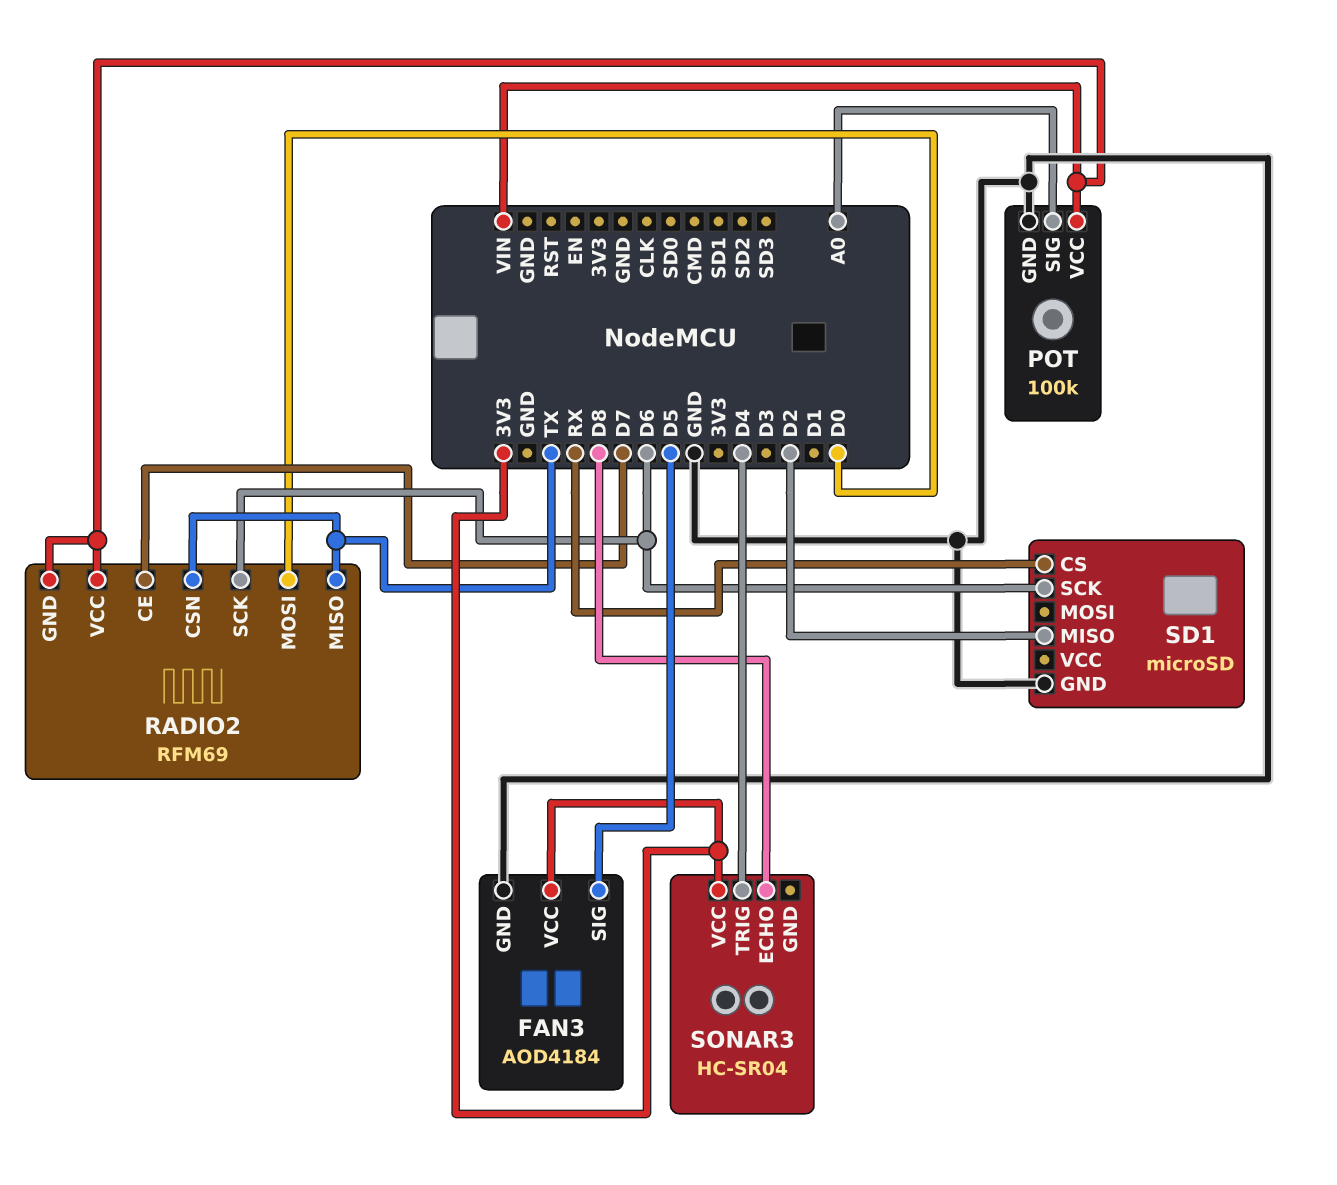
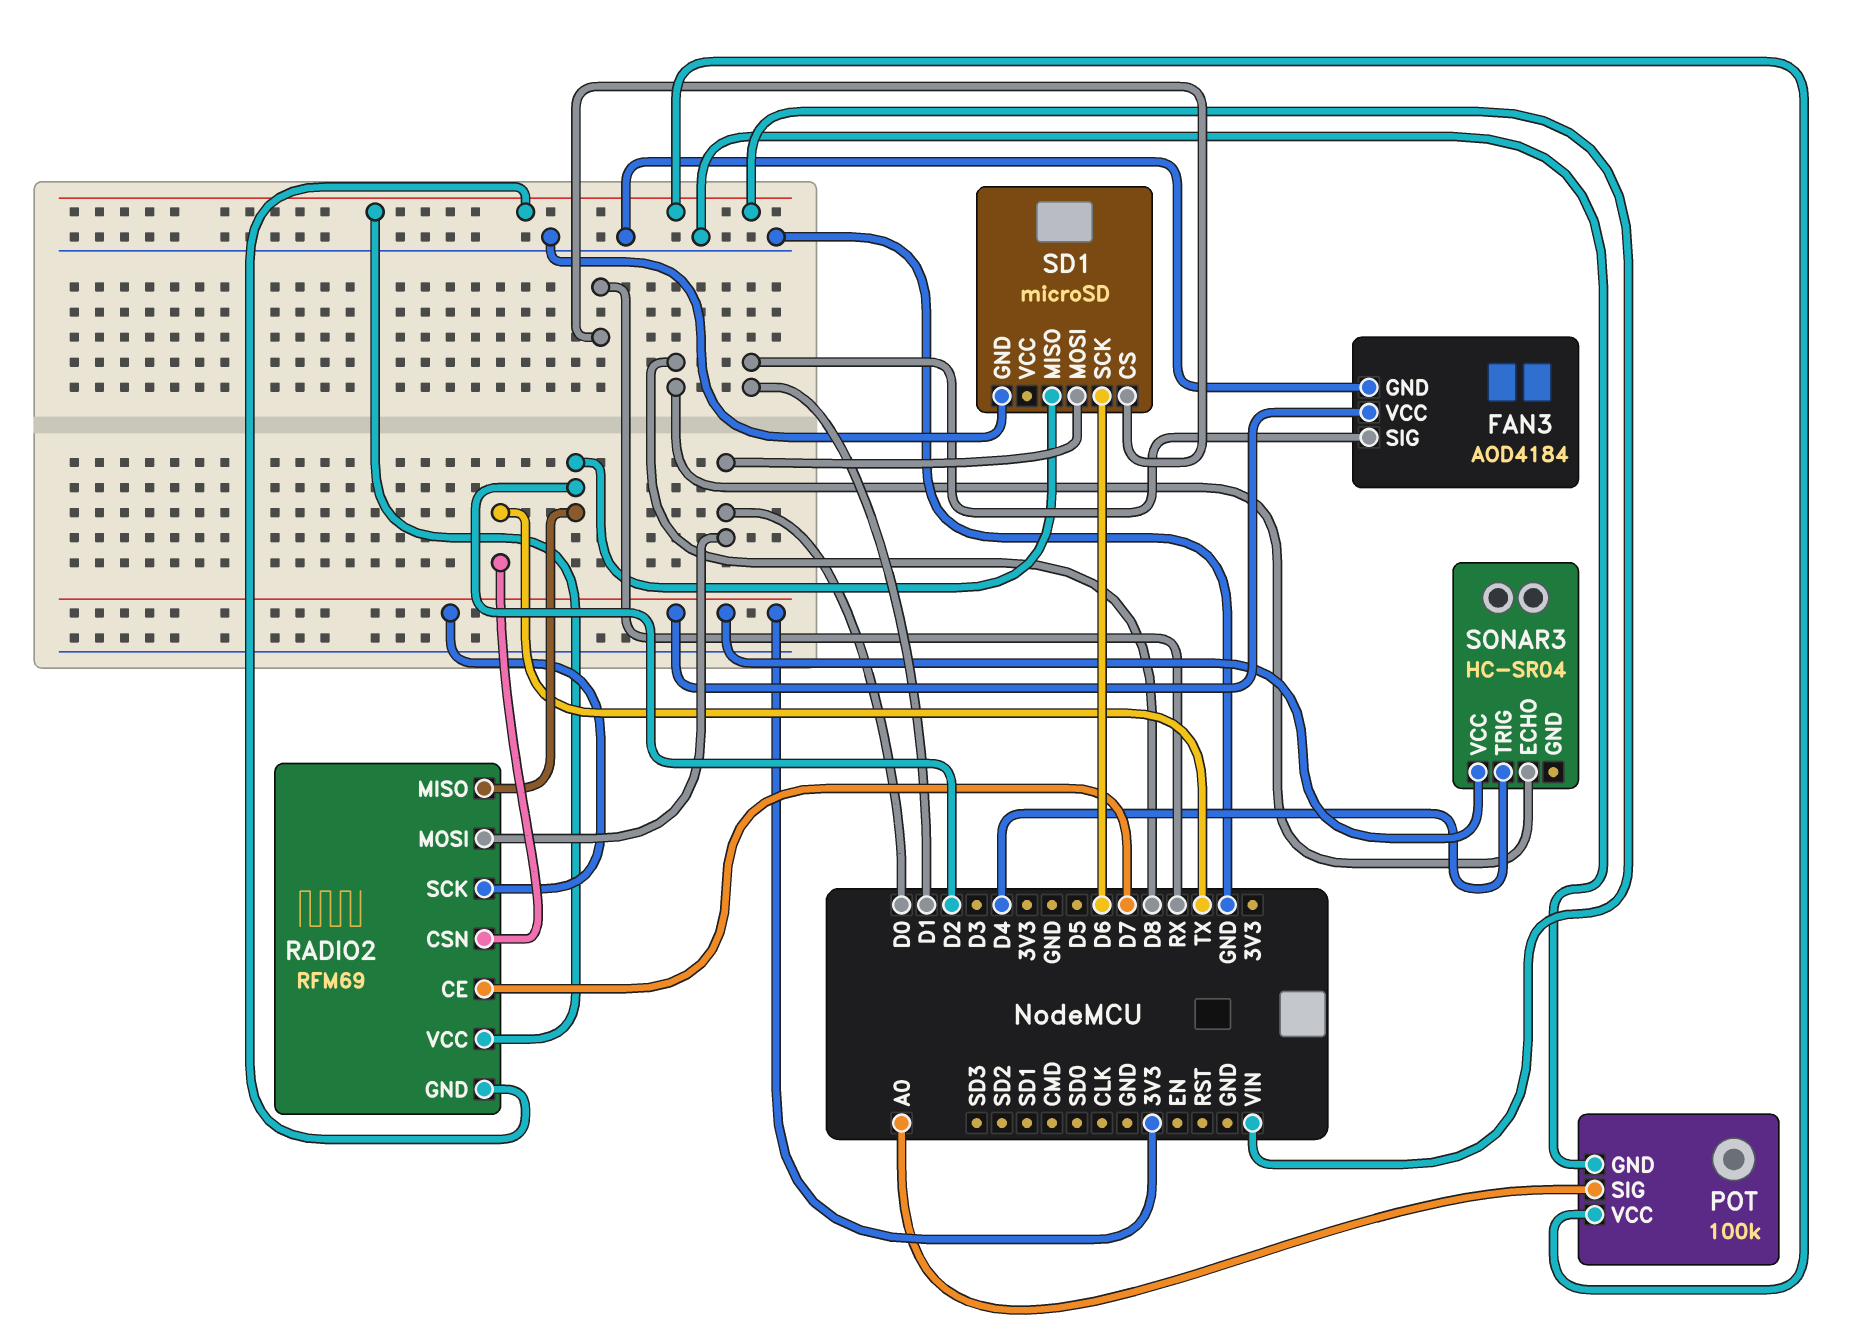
FAN3 pin SIG: D5 -> D1
RADIO2 pin MISO: TX -> D2
RADIO2 pin SCK: D6 -> 3V3
SD1 pin MOSI: none -> D0

